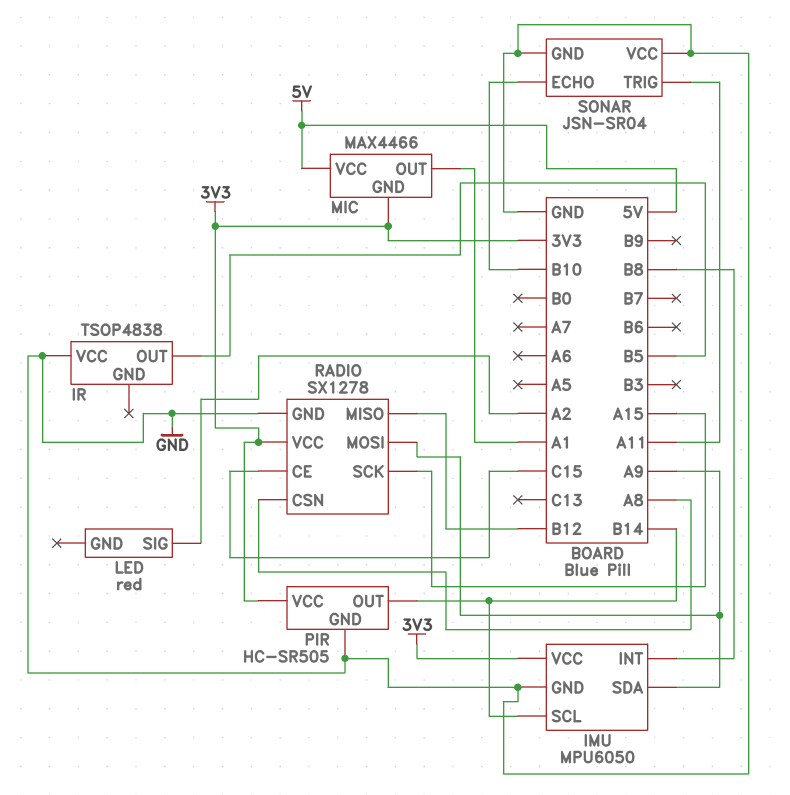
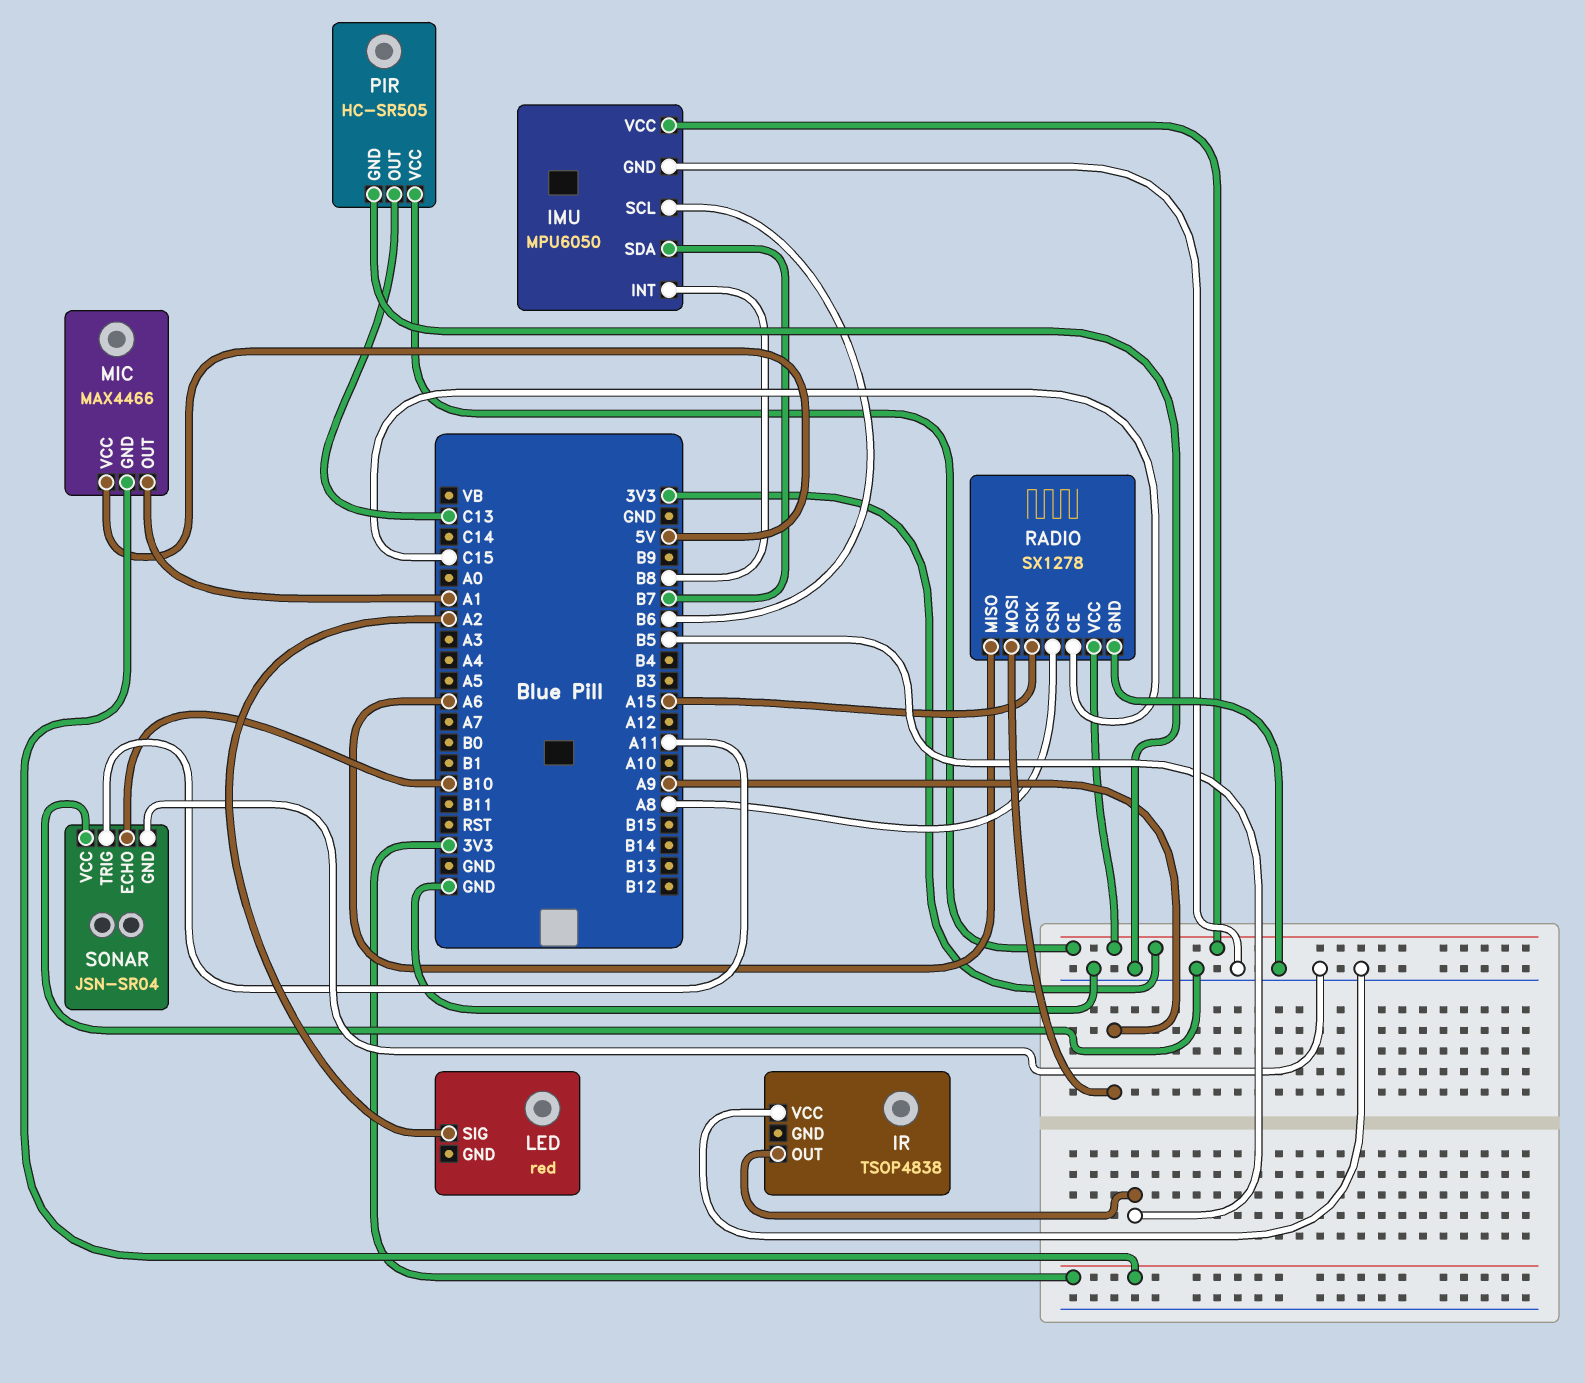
IMU pin SCL: B14 -> B6
IMU pin SDA: A9 -> B7
PIR pin OUT: B14 -> C13
RADIO pin MISO: B12 -> A6

